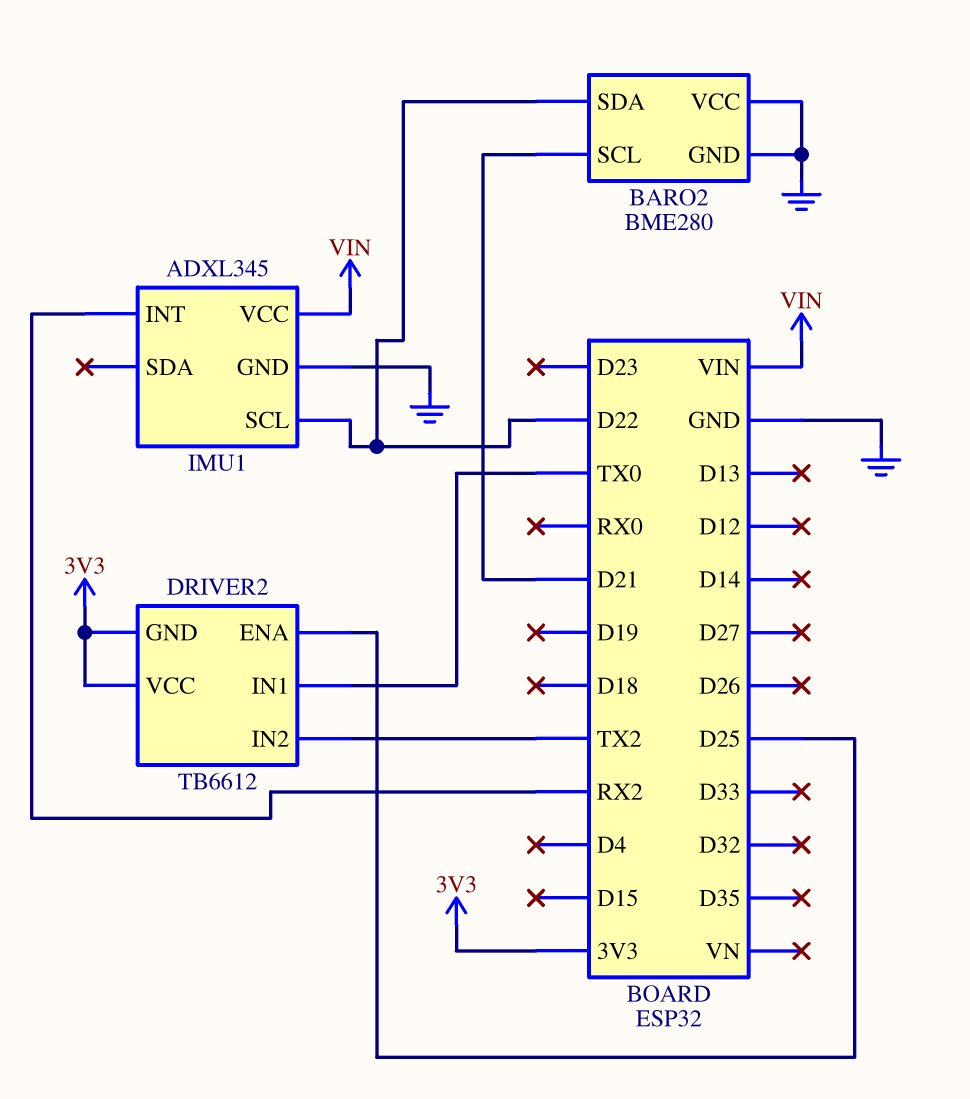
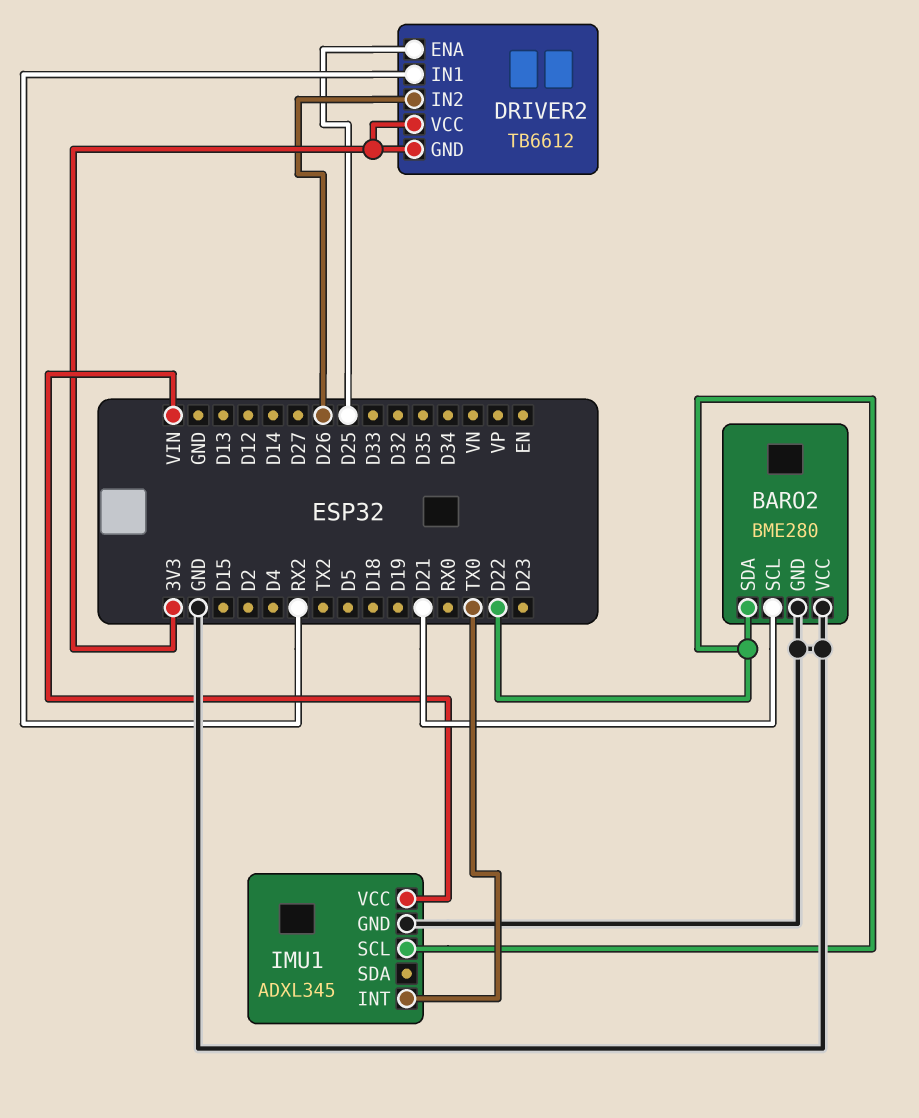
DRIVER2 pin IN1: TX0 -> RX2
DRIVER2 pin IN2: TX2 -> D26
IMU1 pin INT: RX2 -> TX0

